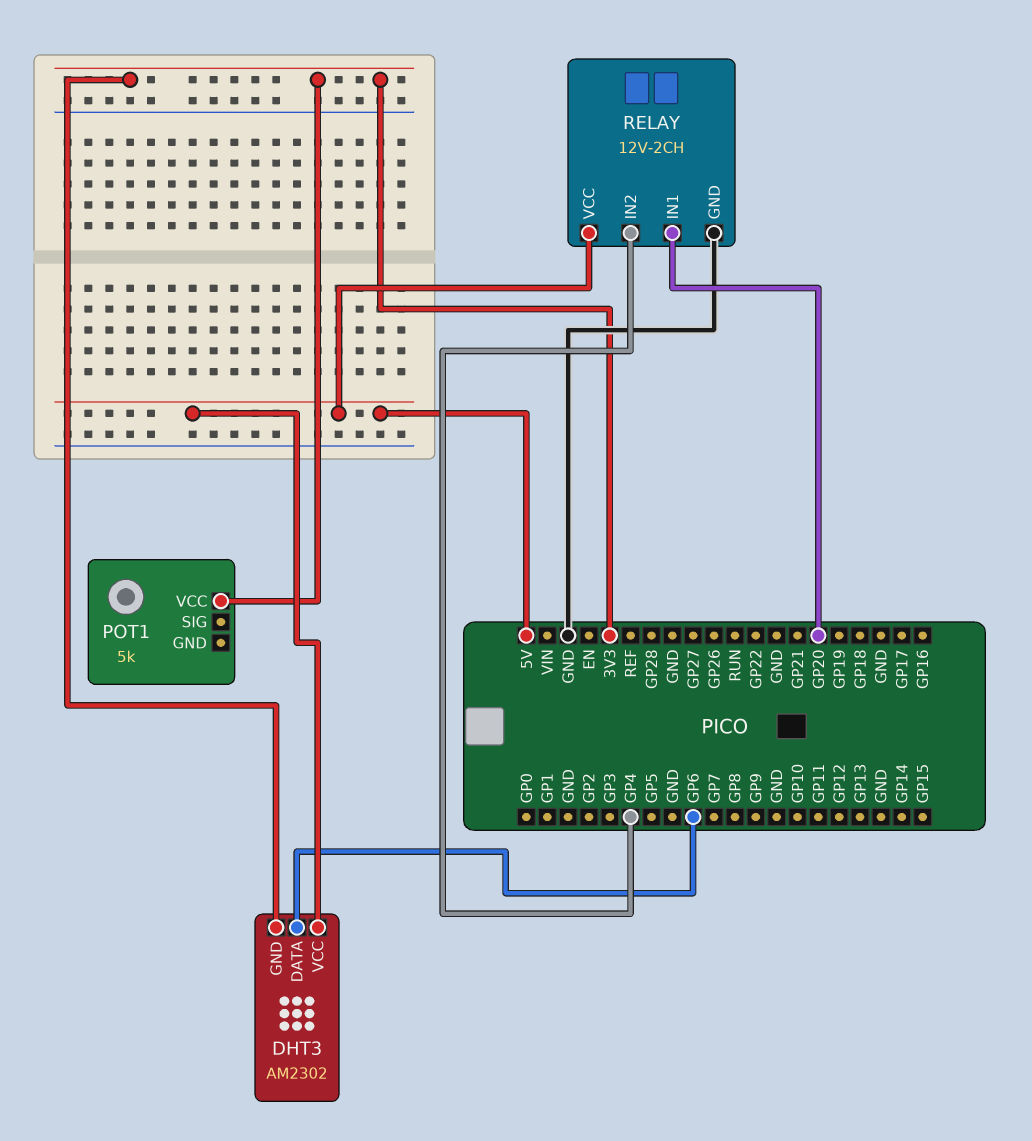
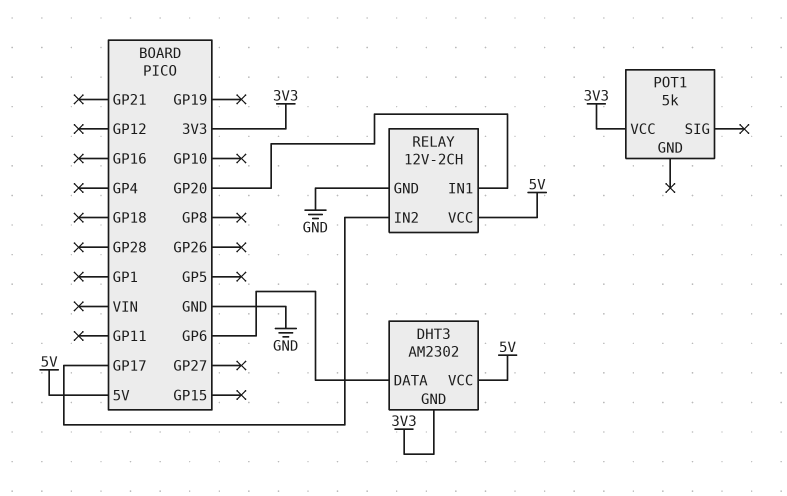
RELAY pin IN2: GP4 -> GP17

